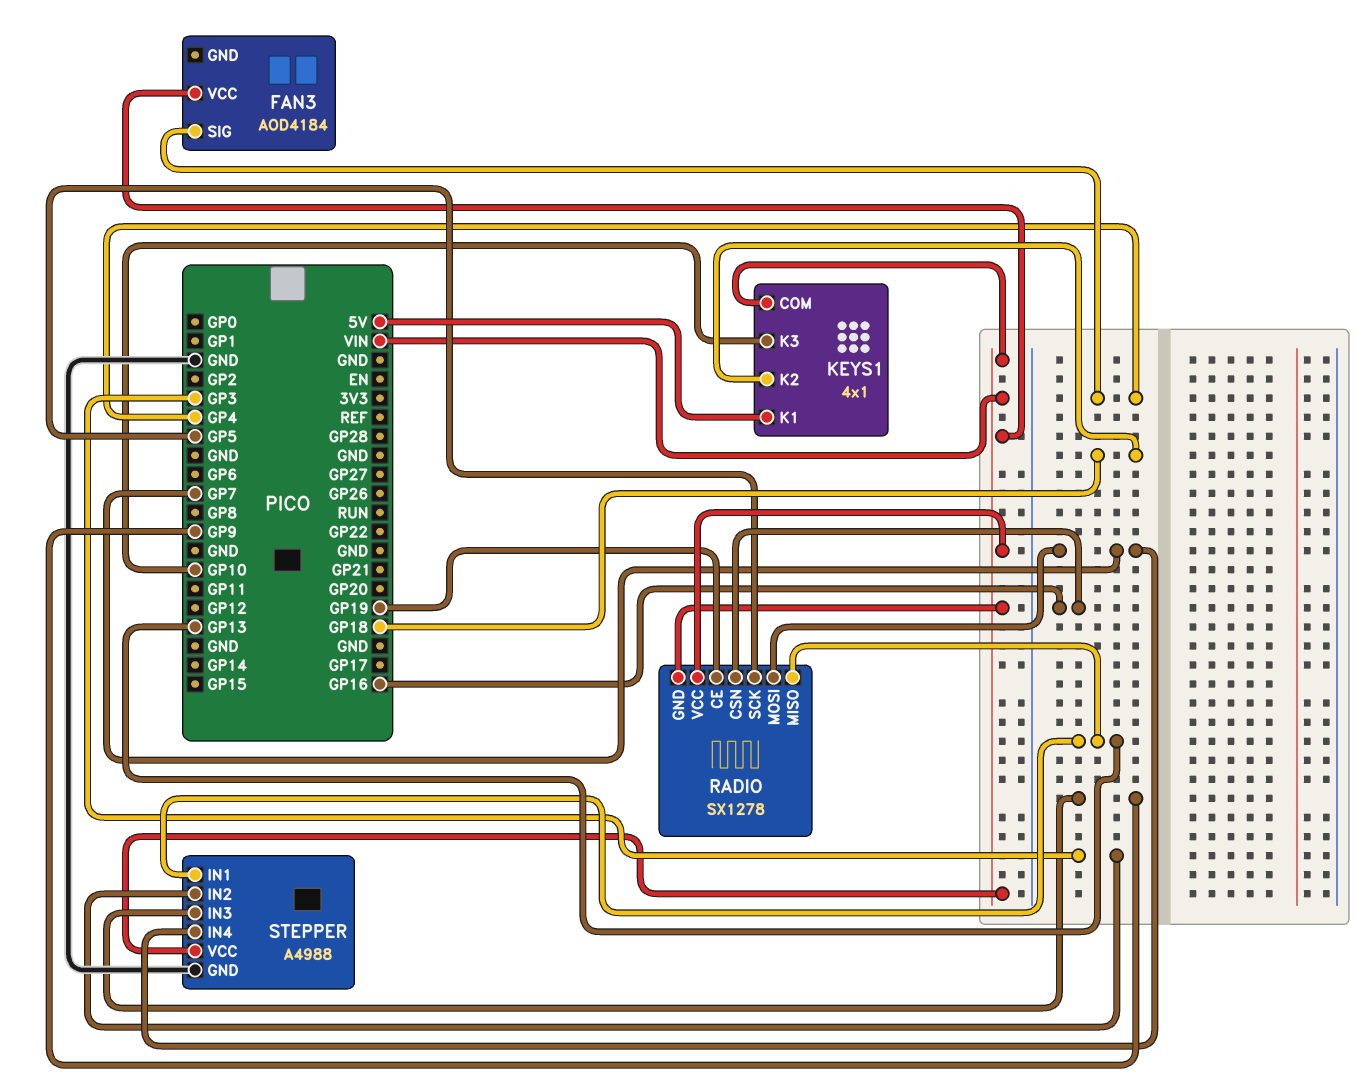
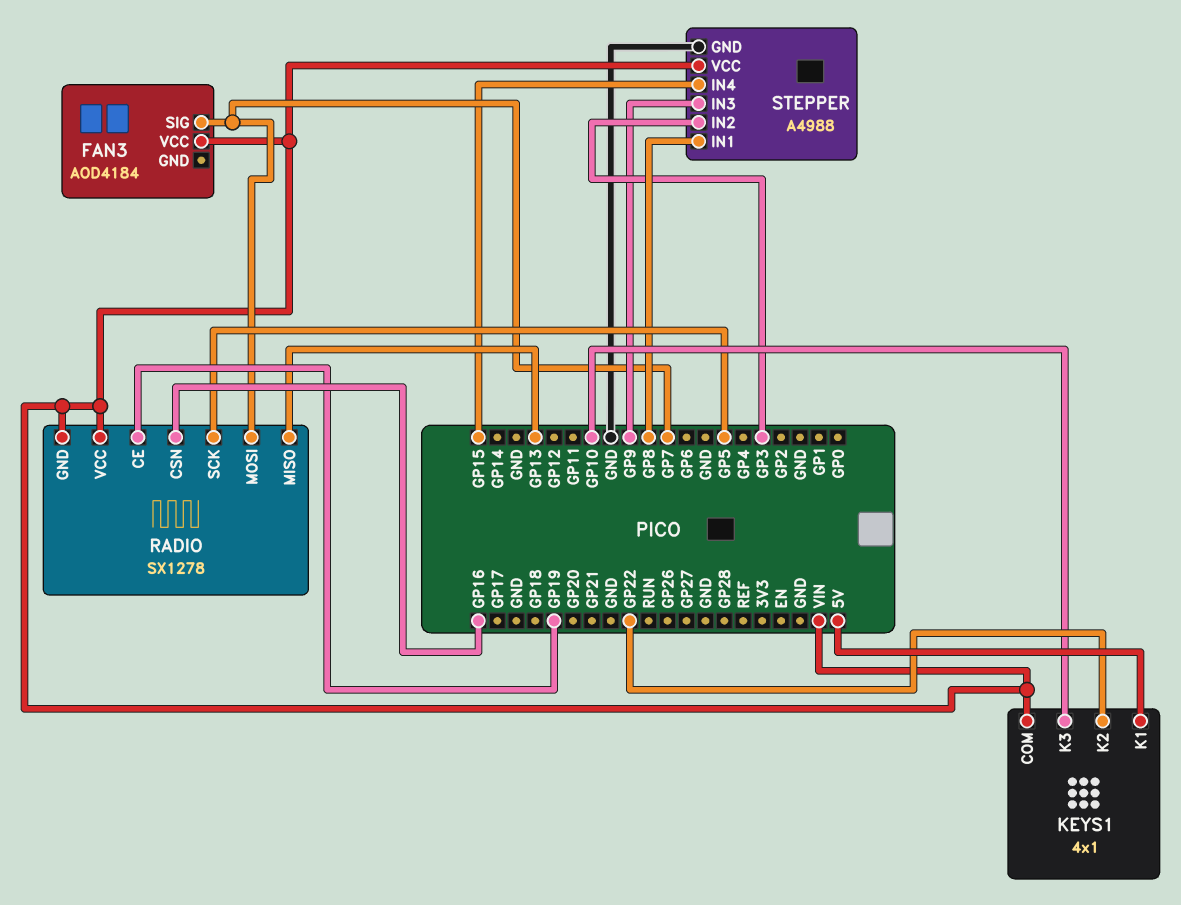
FAN3 pin SIG: GP4 -> GP7
KEYS1 pin K2: GP18 -> GP22
STEPPER pin IN1: GP13 -> GP8
STEPPER pin IN4: GP7 -> GP15

